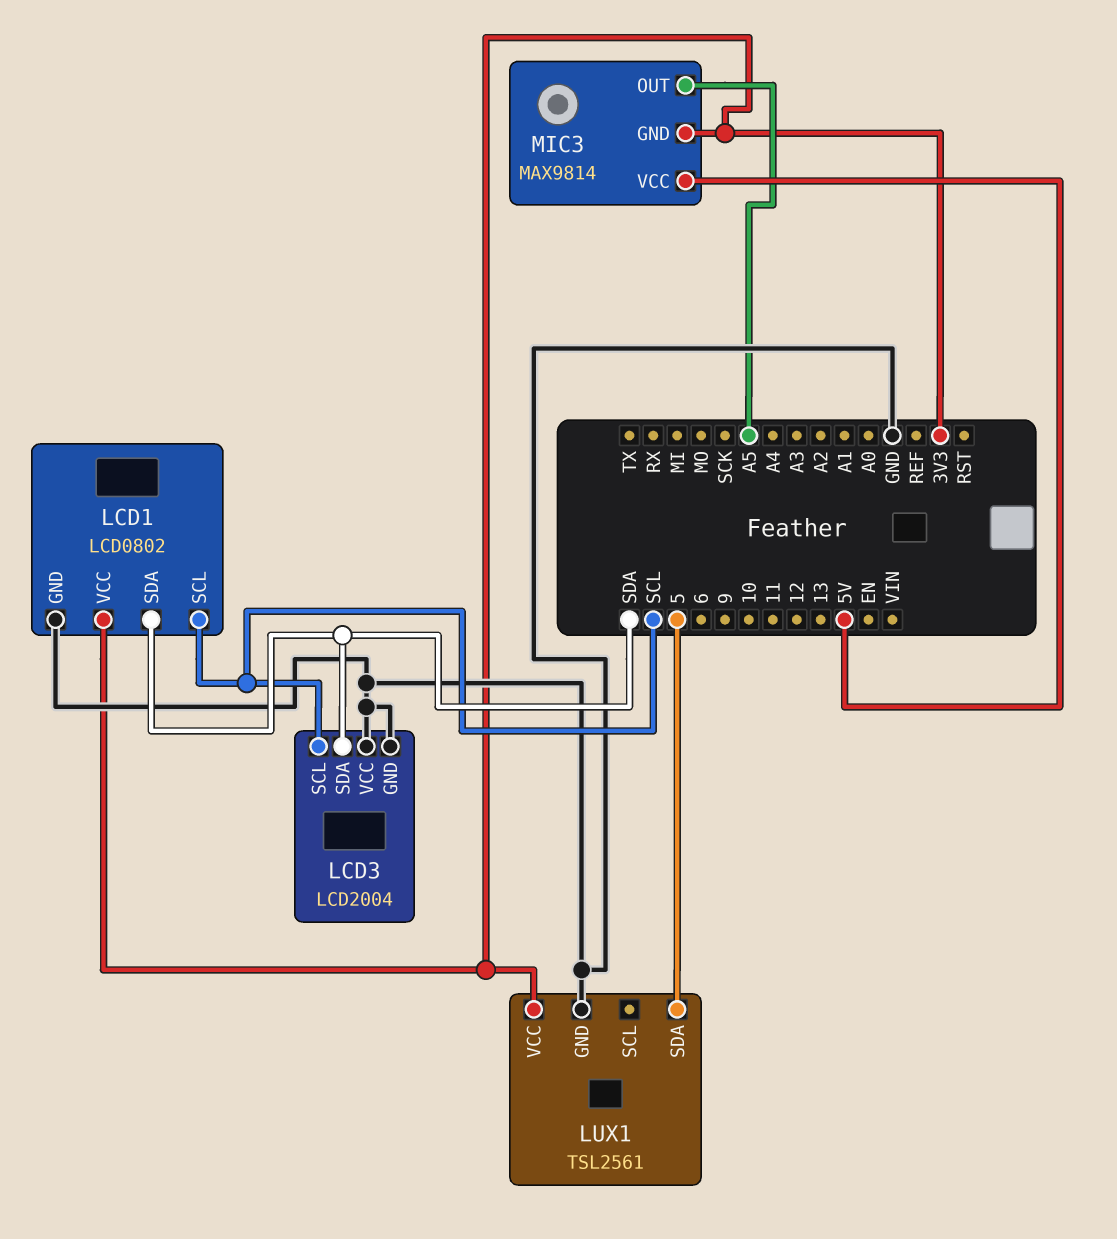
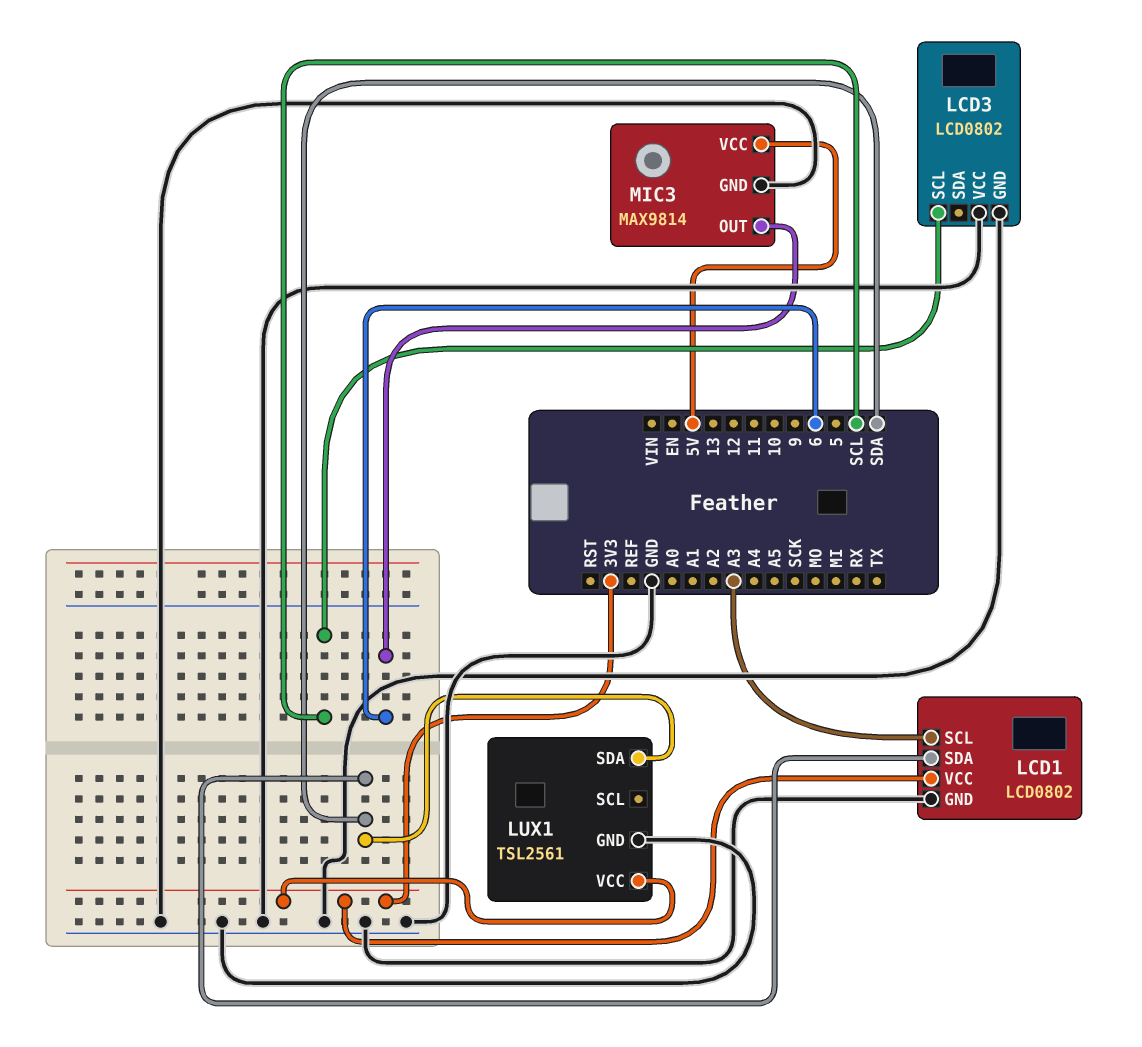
LCD1 pin SCL: SCL -> A3
LCD3: LCD2004 -> LCD0802
LCD3 pin SDA: SDA -> none
LUX1 pin SDA: 5 -> SDA
MIC3 pin GND: 3V3 -> GND
MIC3 pin OUT: A5 -> 6

